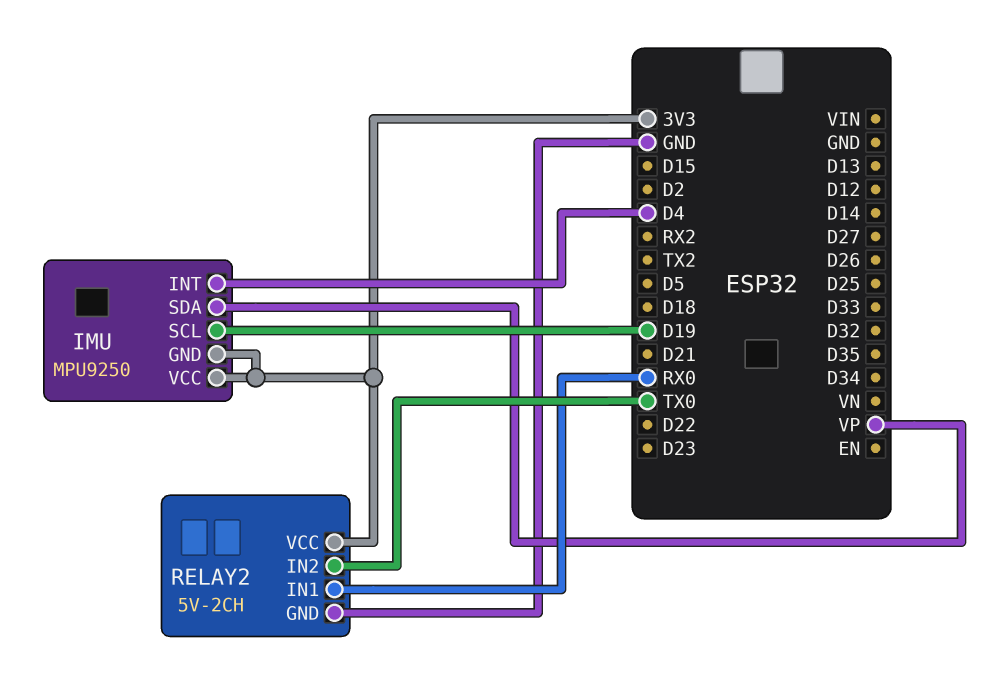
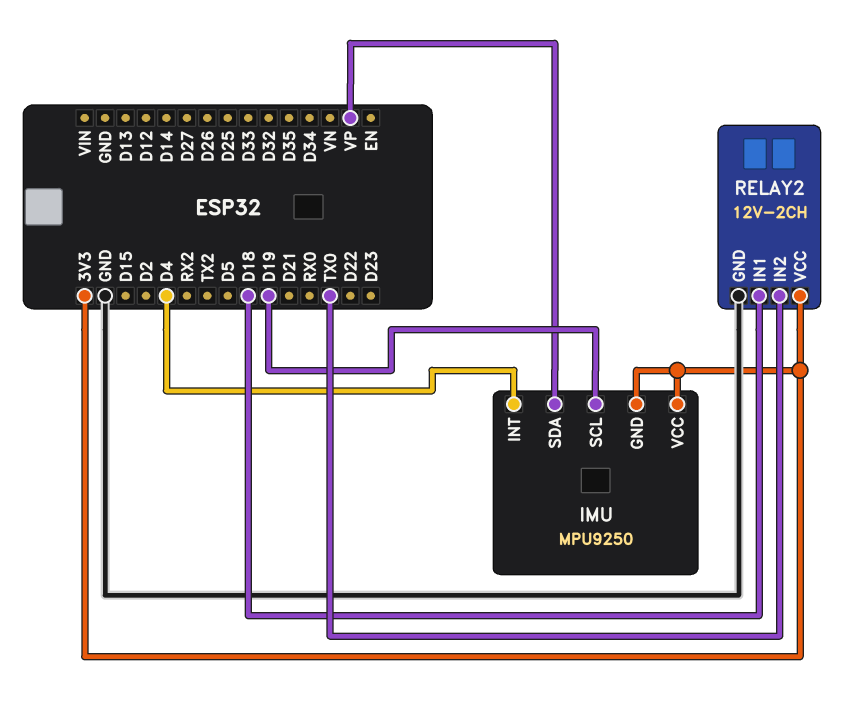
RELAY2: 5V-2CH -> 12V-2CH
RELAY2 pin IN1: RX0 -> D18

